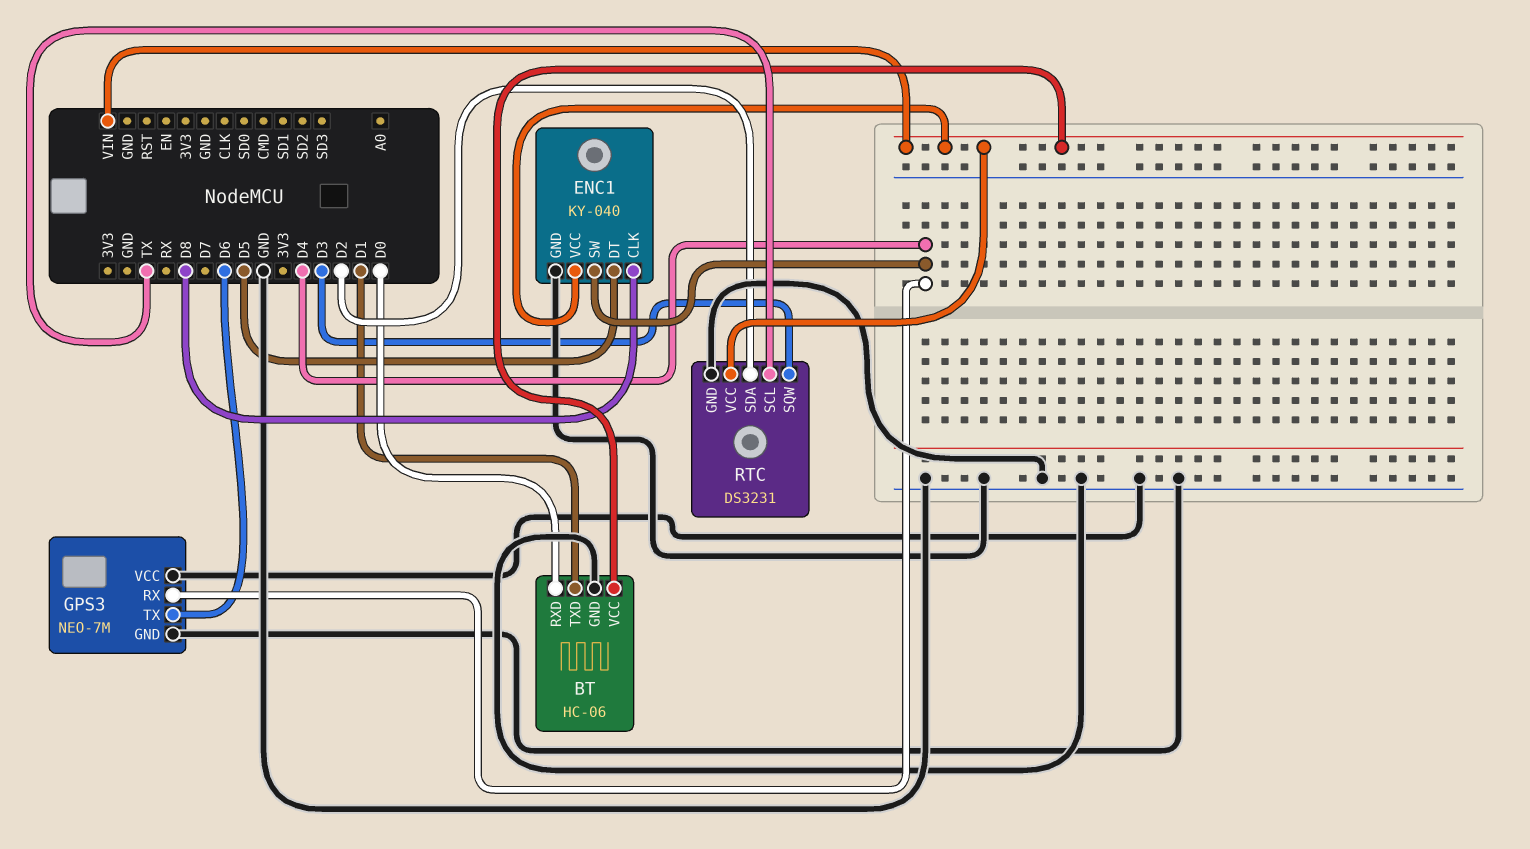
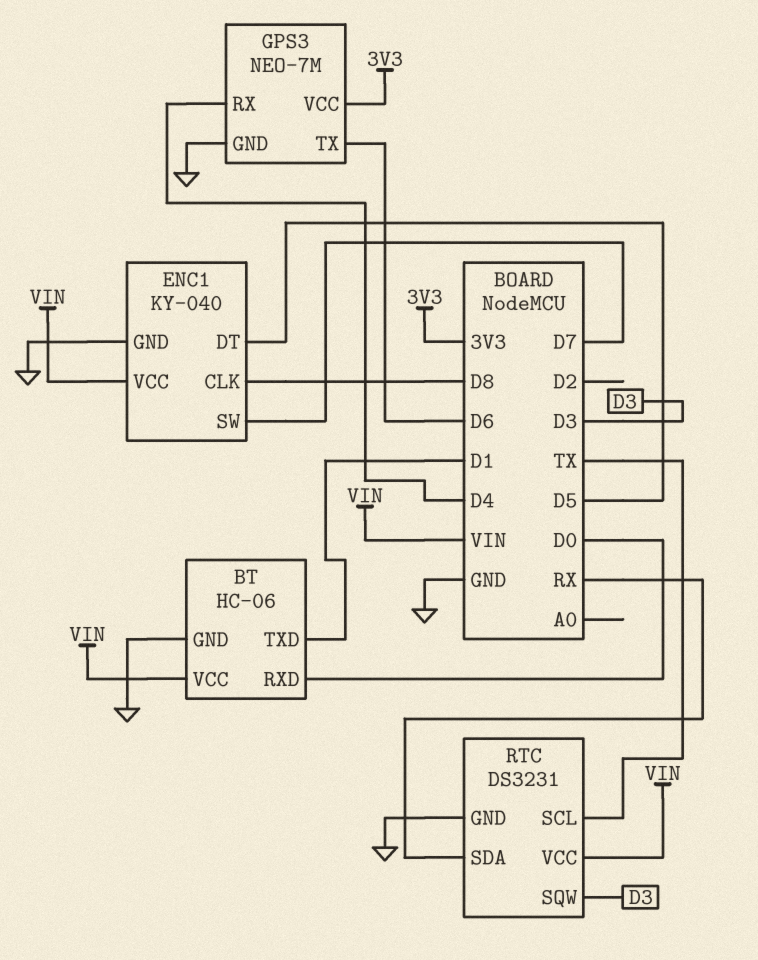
ENC1 pin SW: D4 -> D7
GPS3 pin VCC: GND -> 3V3
RTC pin SDA: D2 -> RX

